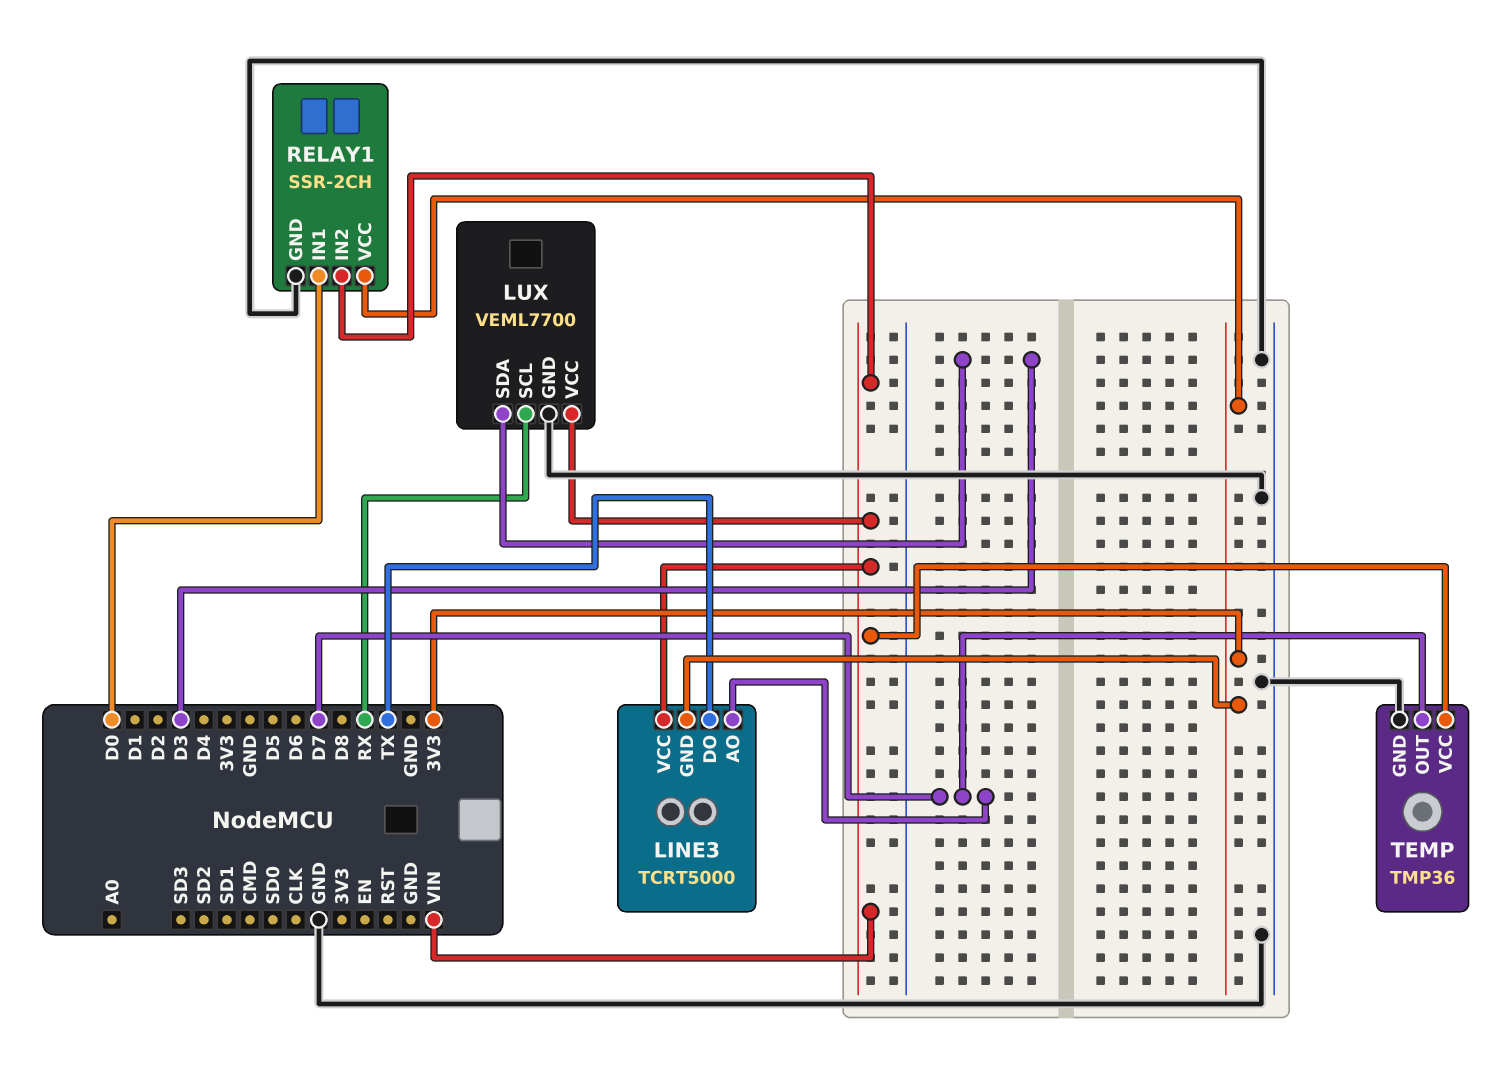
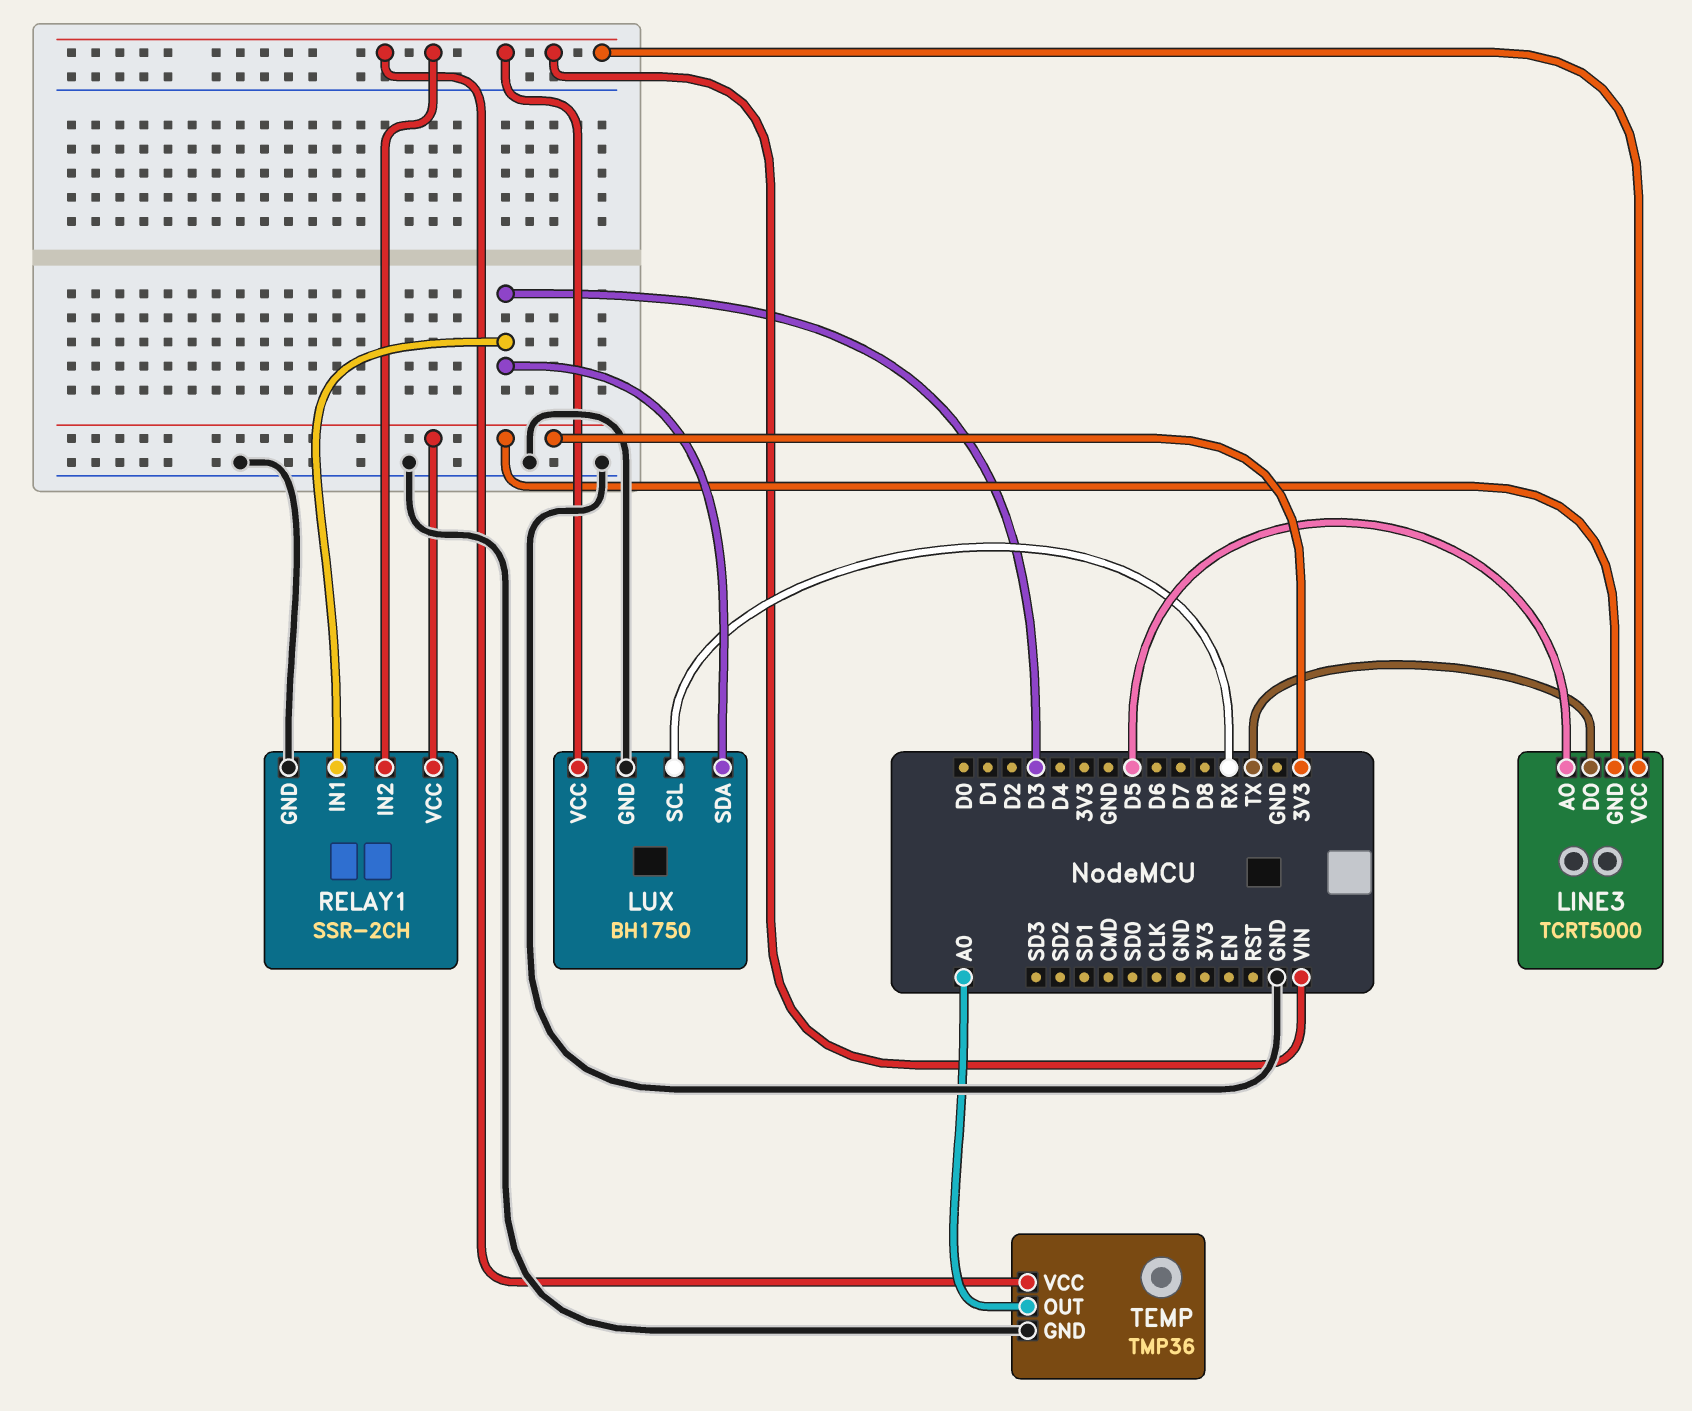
LINE3 pin AO: D7 -> D5
LUX: VEML7700 -> BH1750
RELAY1 pin IN1: D0 -> D3
TEMP pin OUT: D7 -> A0

